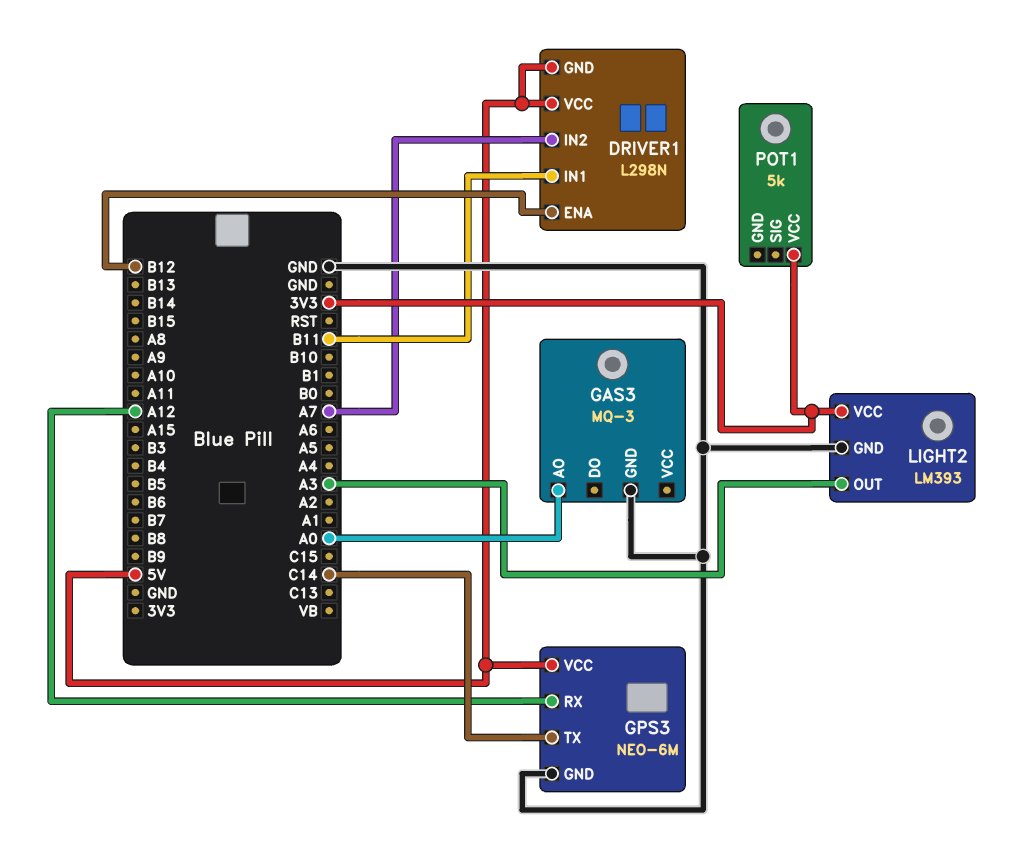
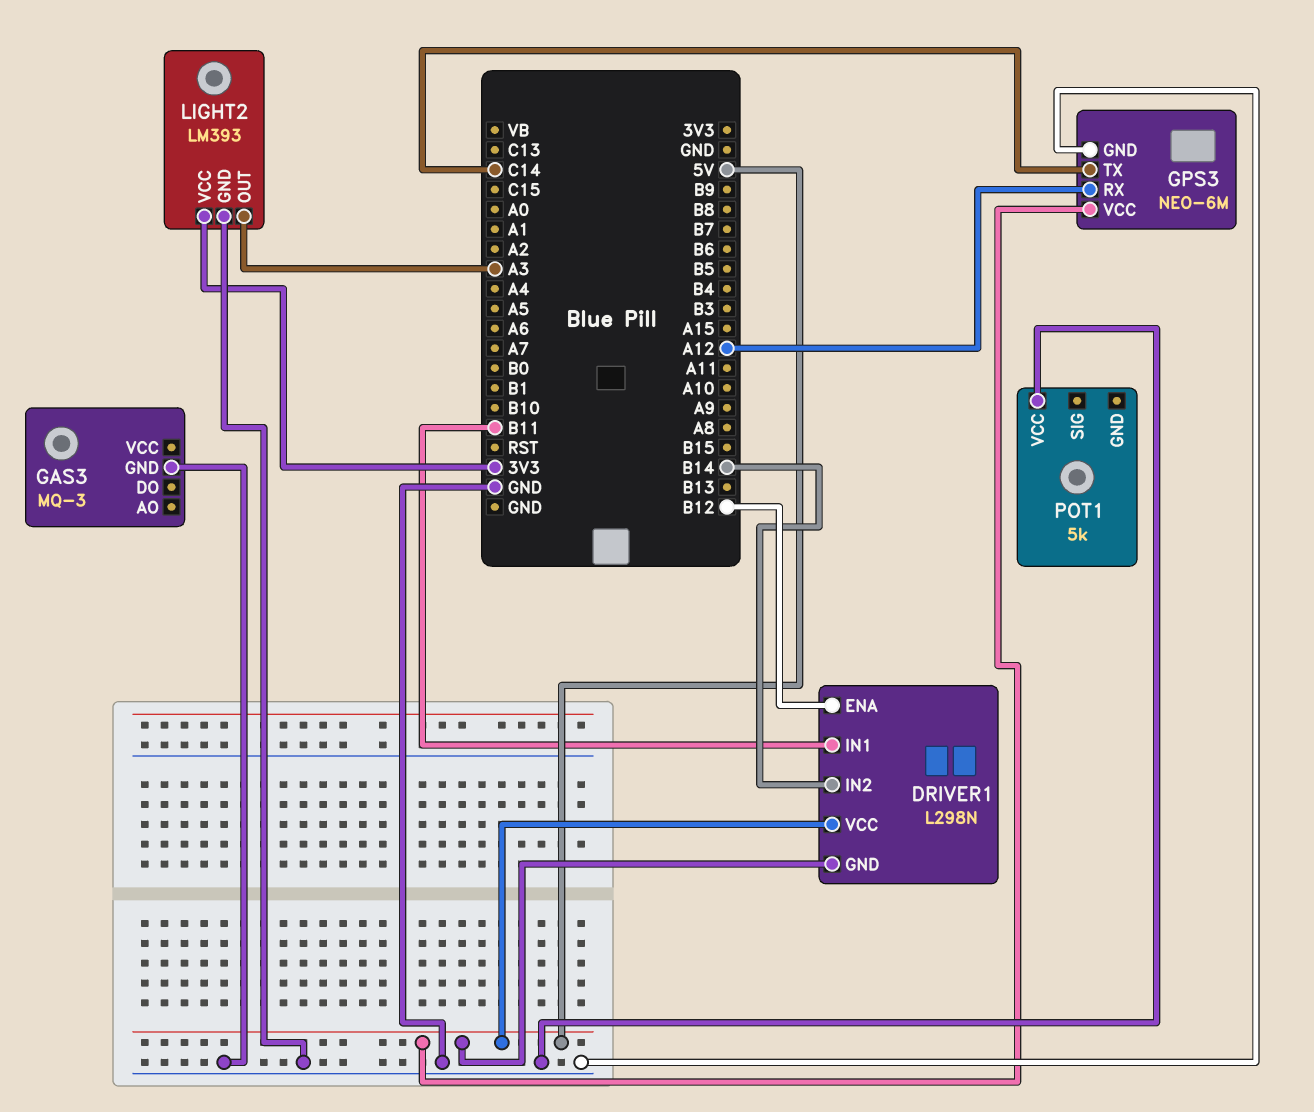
DRIVER1 pin IN2: A7 -> B14
GAS3 pin AO: A0 -> none
POT1 pin VCC: 3V3 -> GND

